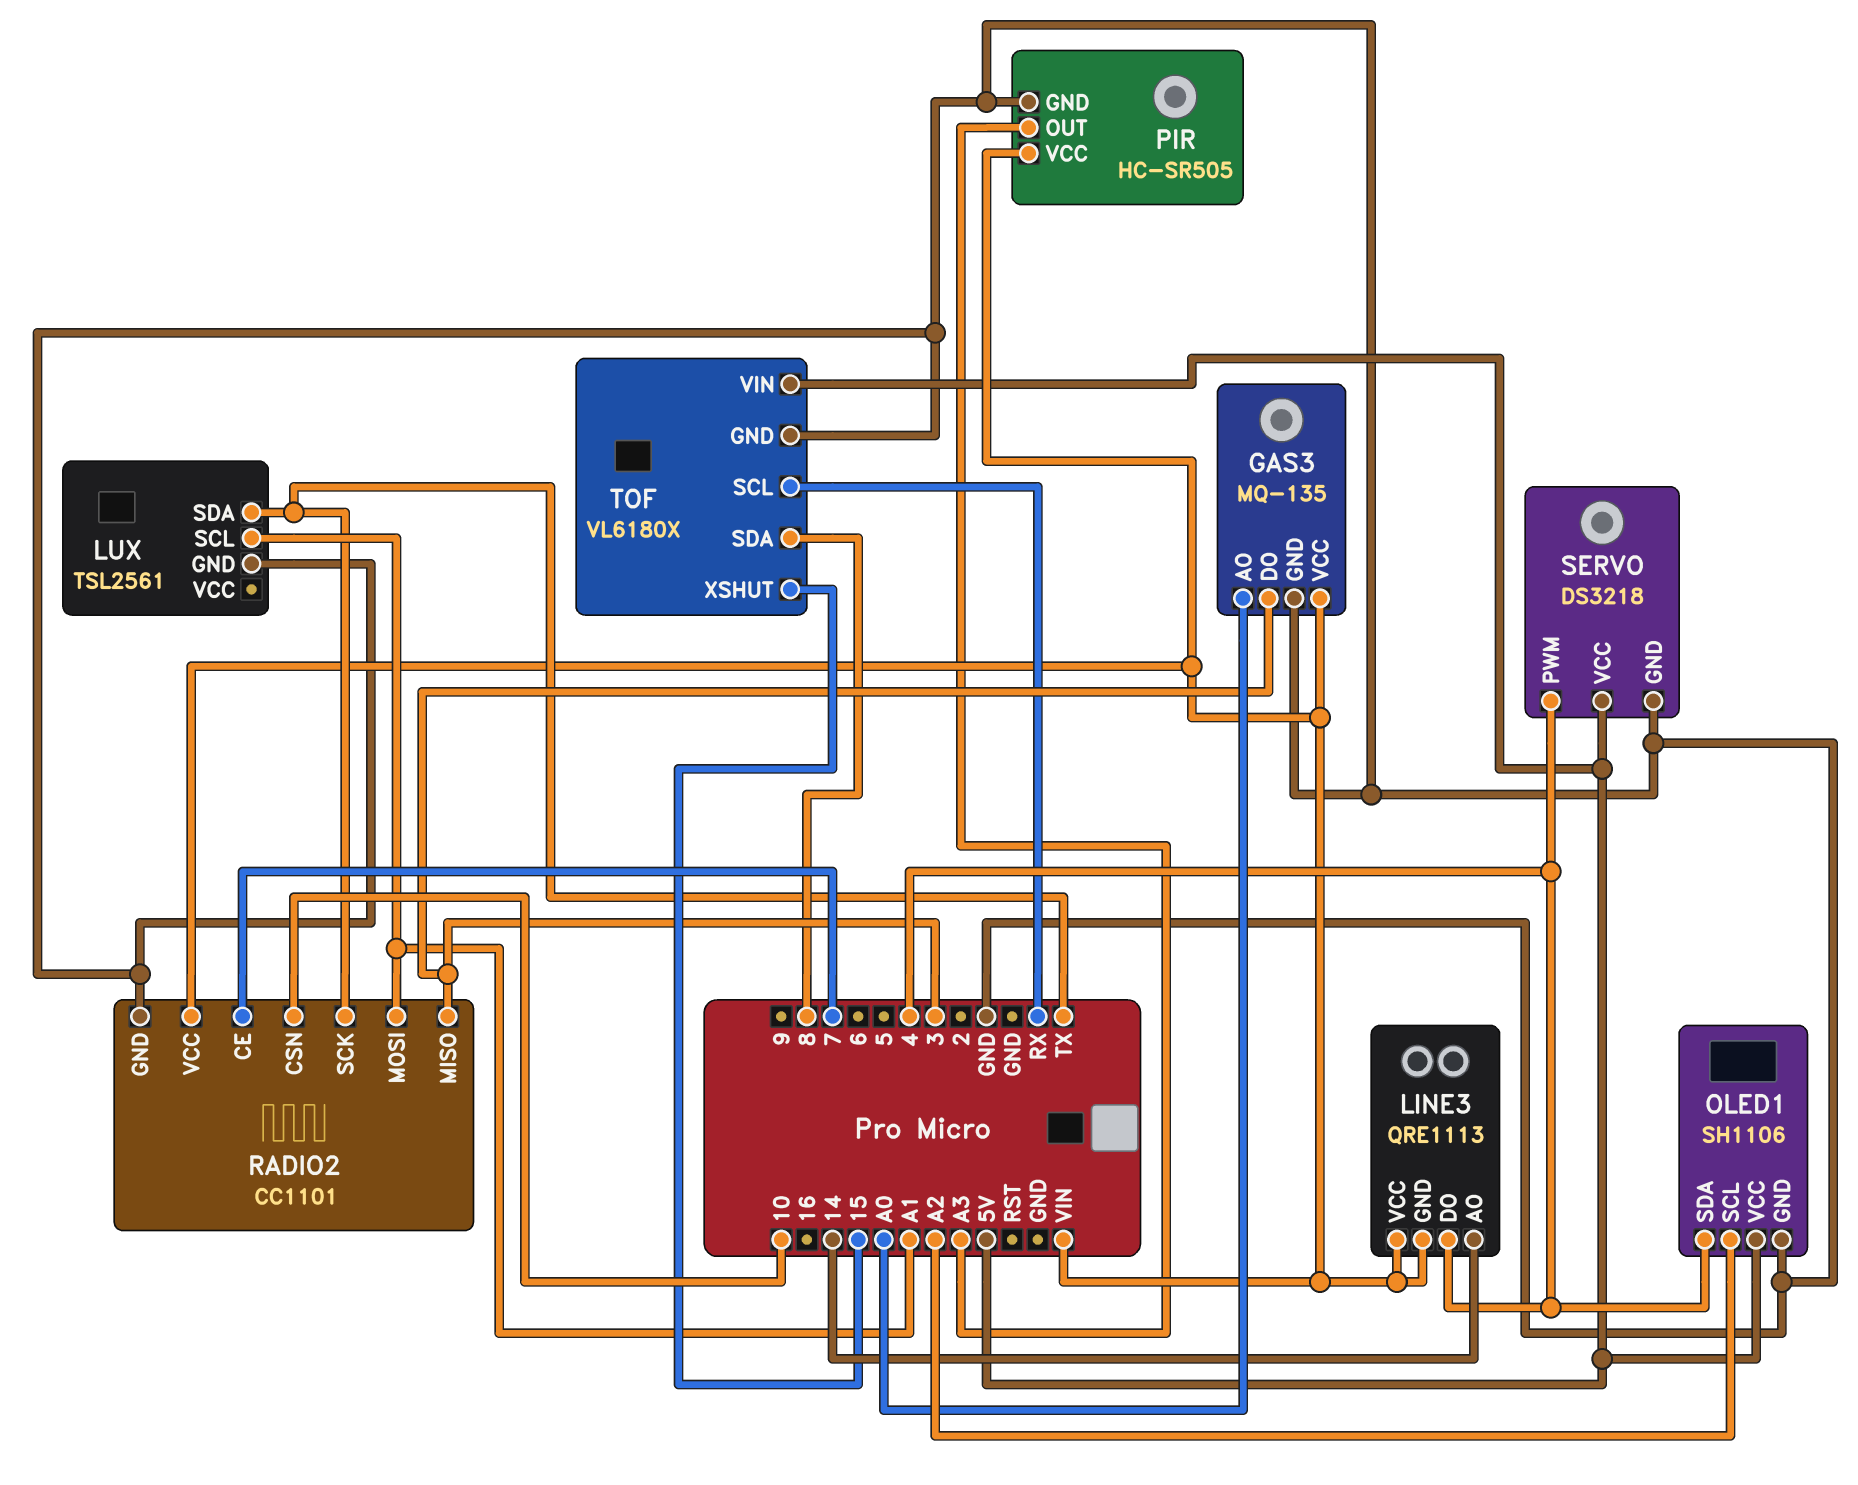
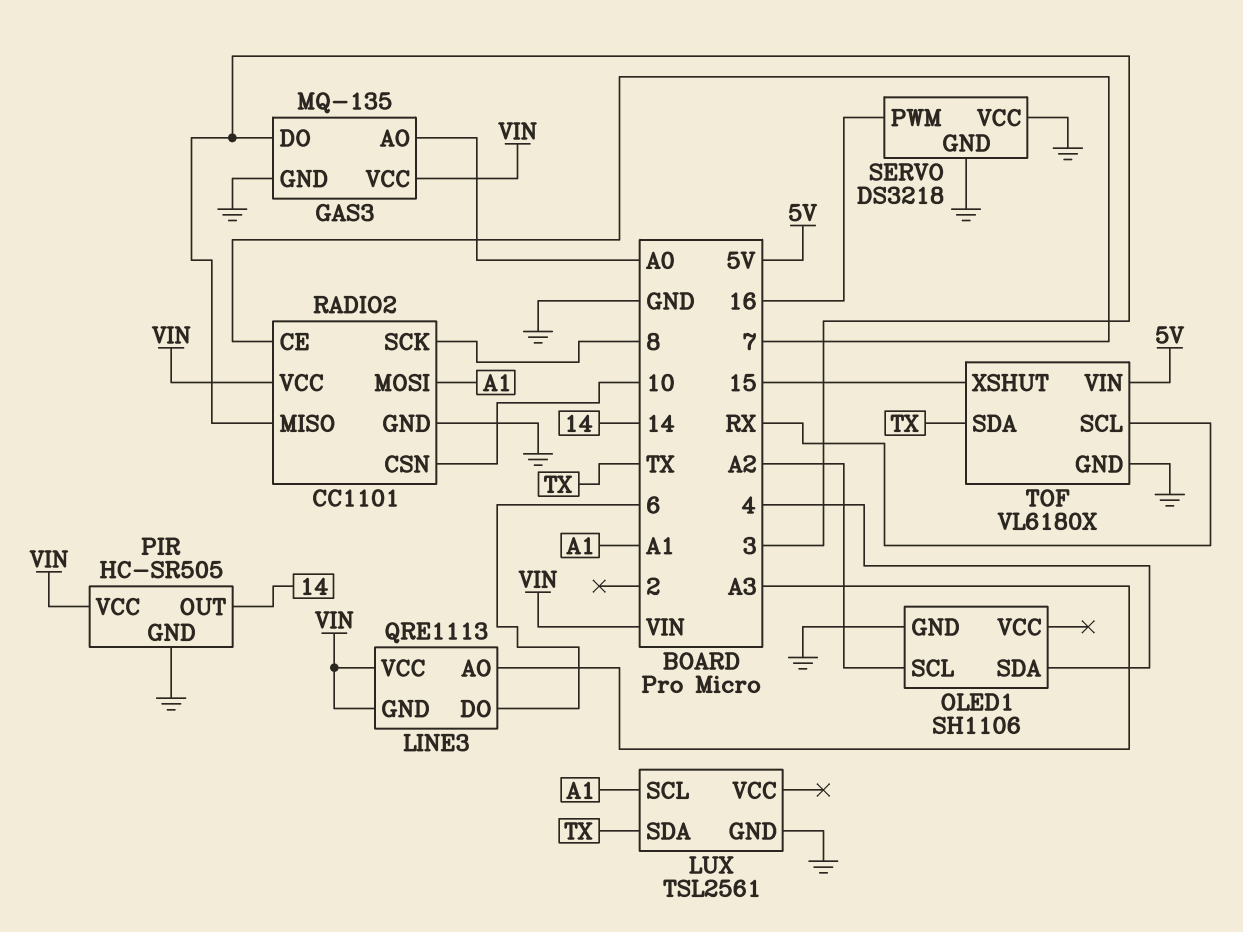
LINE3 pin AO: 14 -> A3
LINE3 pin DO: 4 -> 6
OLED1 pin VCC: 5V -> none
PIR pin OUT: A3 -> 14
RADIO2 pin SCK: TX -> 8
SERVO pin PWM: 4 -> 16
SERVO pin VCC: 5V -> GND
TOF pin SDA: 8 -> TX

